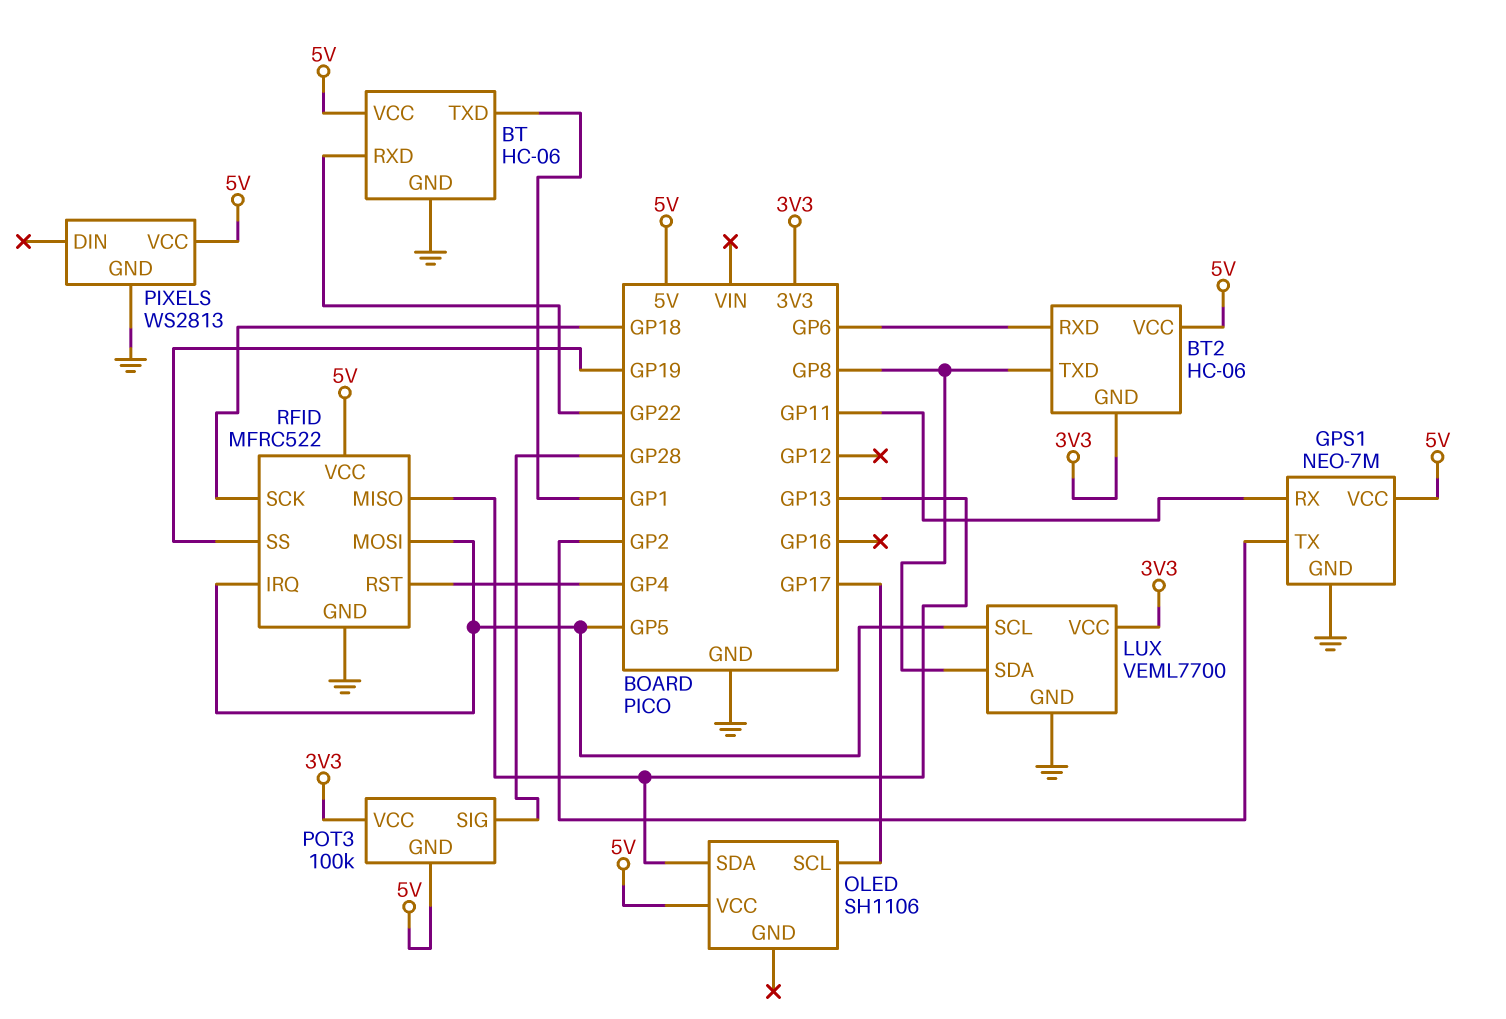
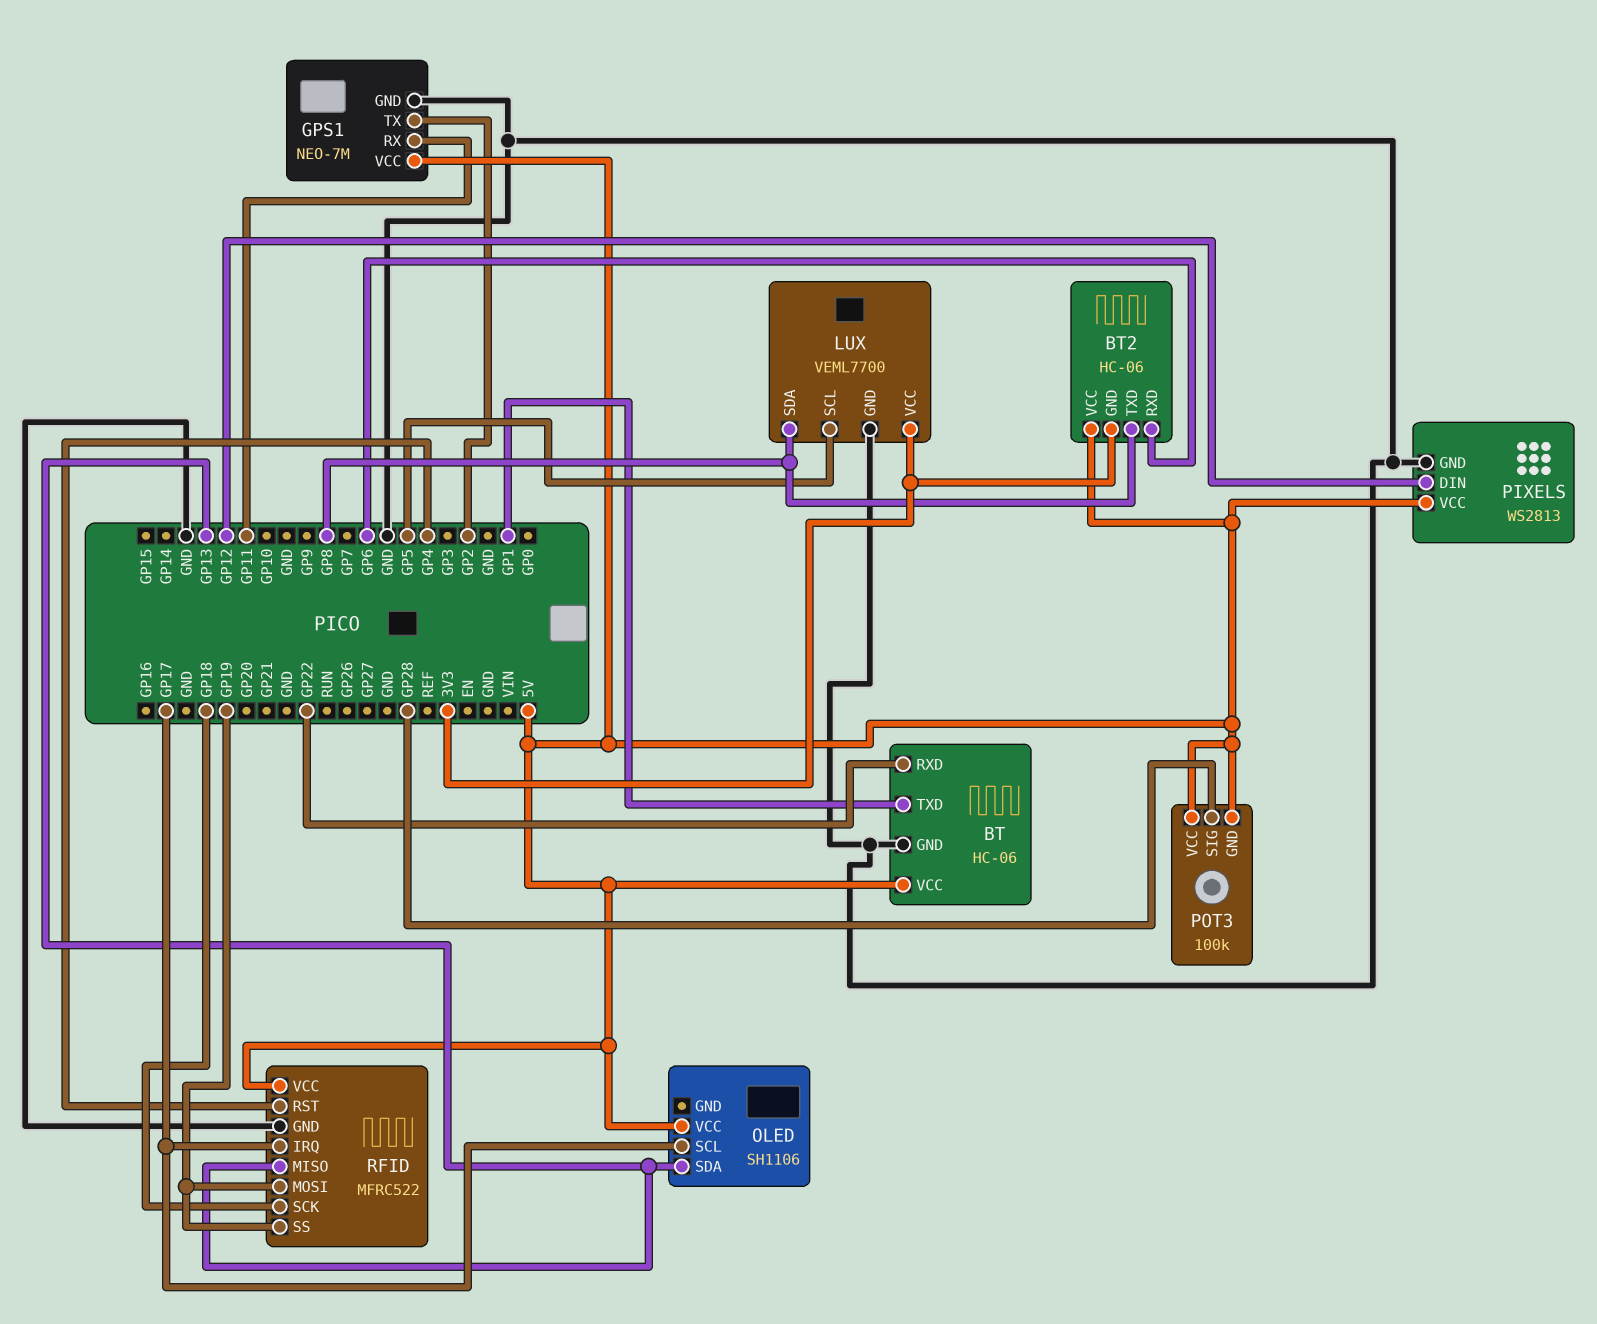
PIXELS pin DIN: none -> GP12
POT3 pin VCC: 3V3 -> 5V
RFID pin IRQ: GP5 -> GP17
RFID pin MOSI: GP5 -> GP19

